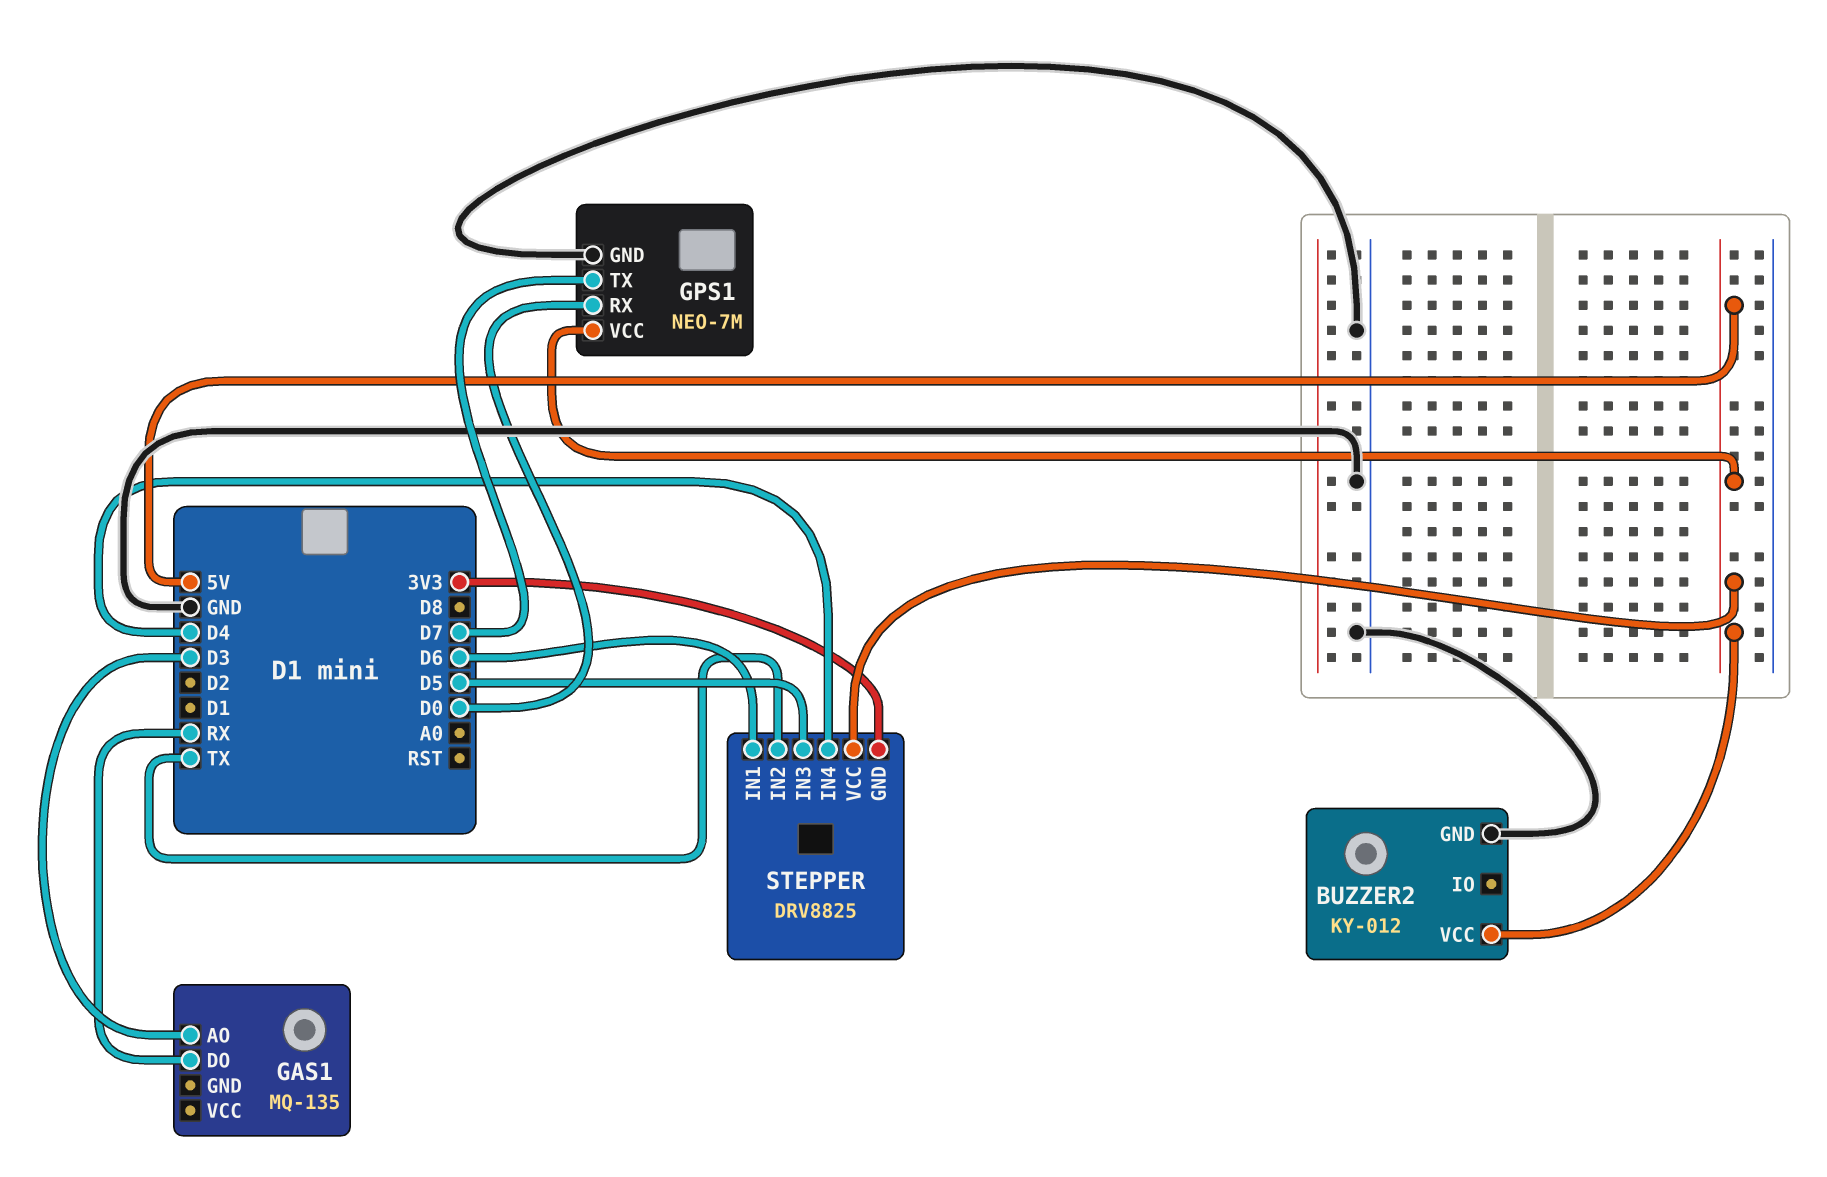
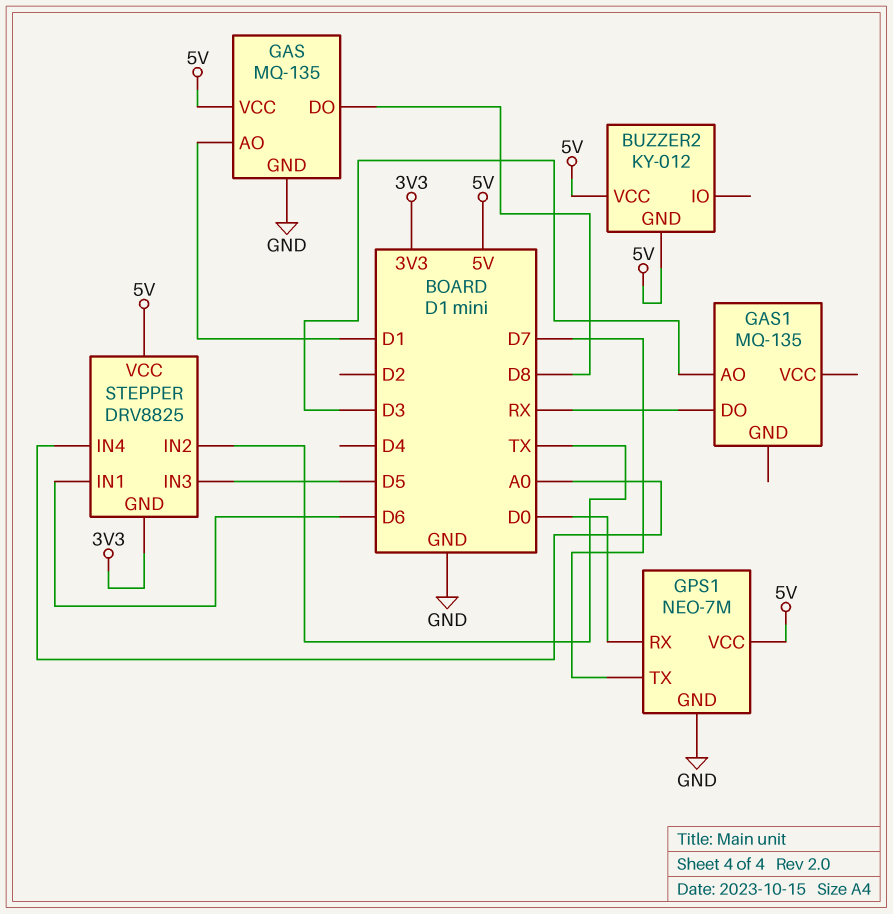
BUZZER2 pin GND: GND -> 5V
GAS: none -> MQ-135
GAS pin AO: none -> D1
GAS pin DO: none -> D8
GAS pin GND: none -> GND
GAS pin VCC: none -> 5V
STEPPER pin IN4: D4 -> A0

